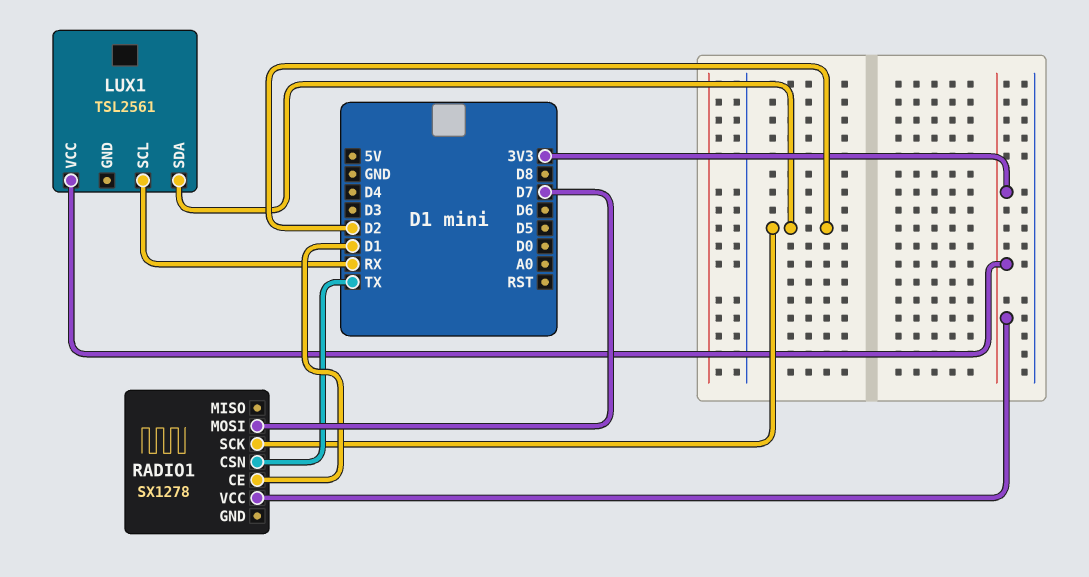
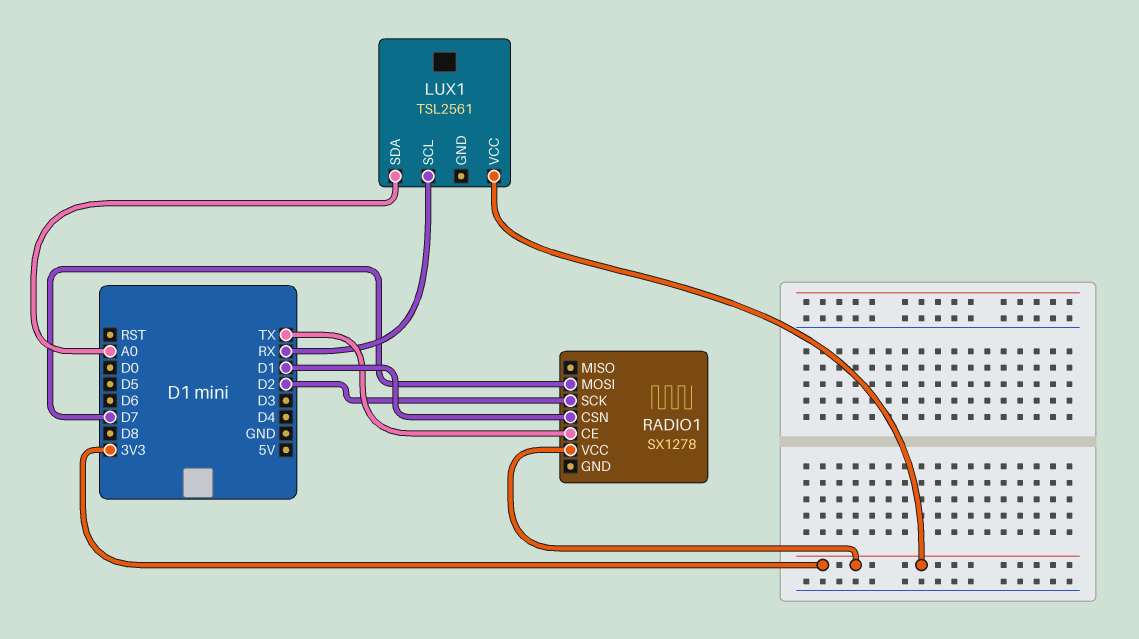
LUX1 pin SDA: D2 -> A0
RADIO1 pin CE: D1 -> TX
RADIO1 pin CSN: TX -> D1

